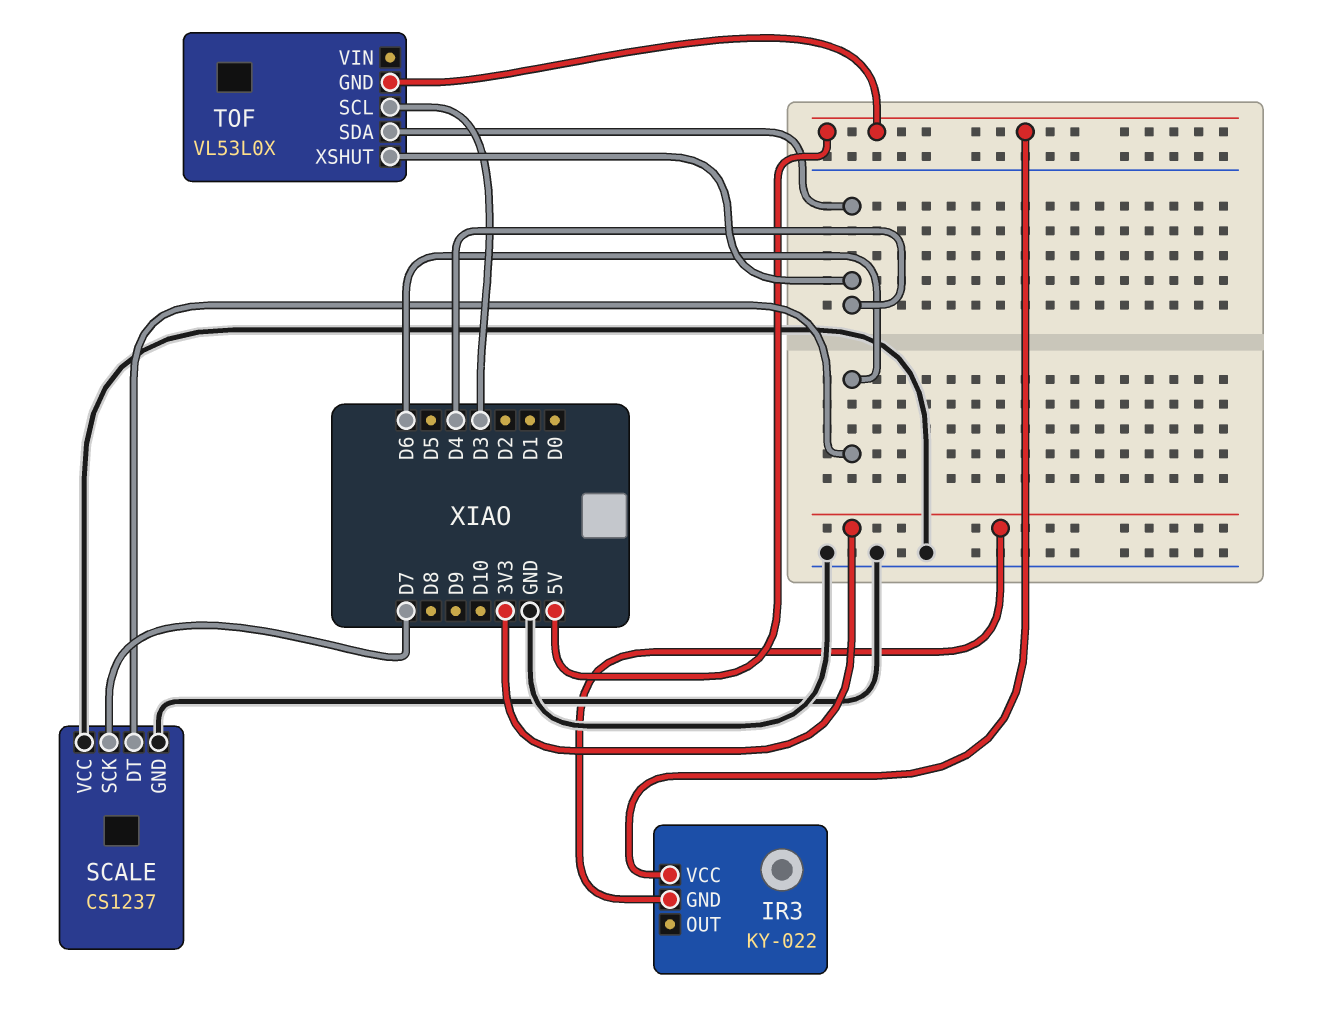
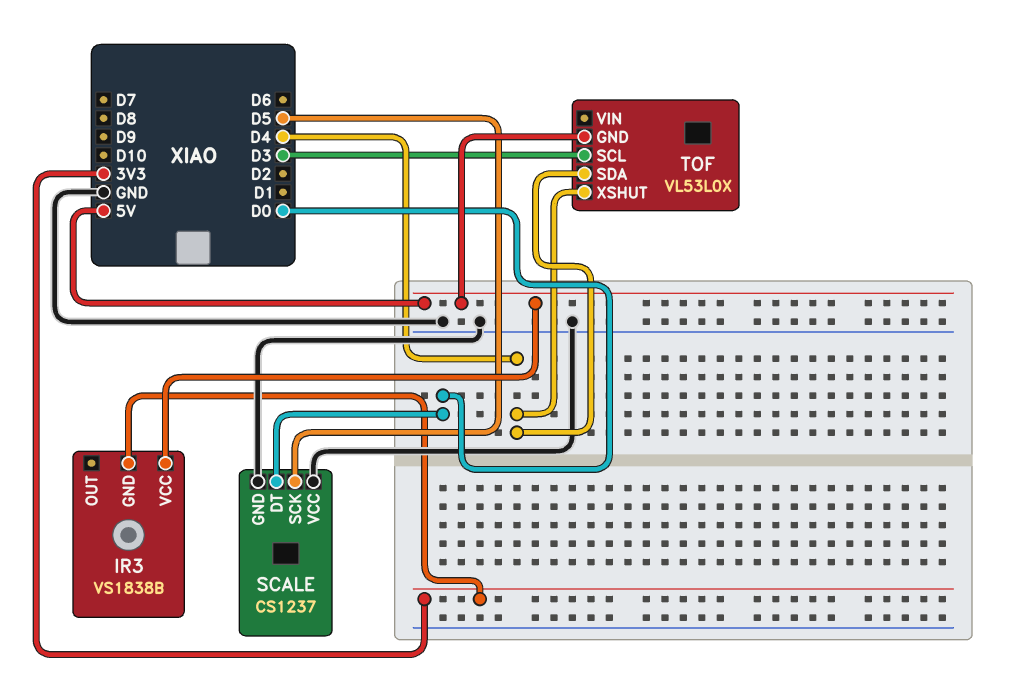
IR3: KY-022 -> VS1838B
SCALE pin DT: D6 -> D0
SCALE pin SCK: D7 -> D5

